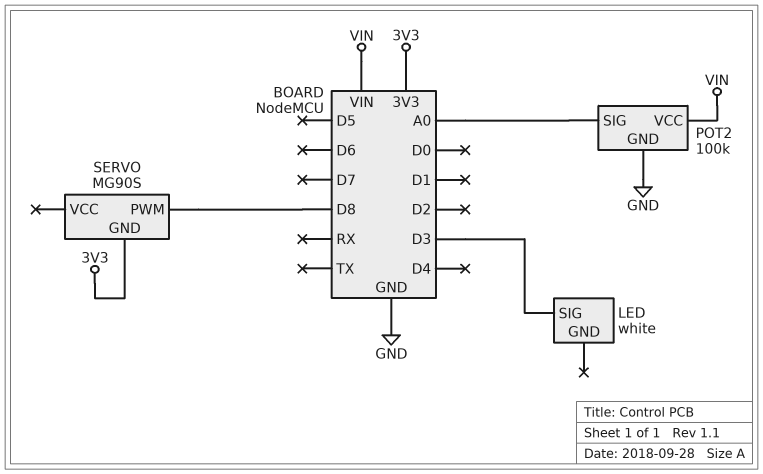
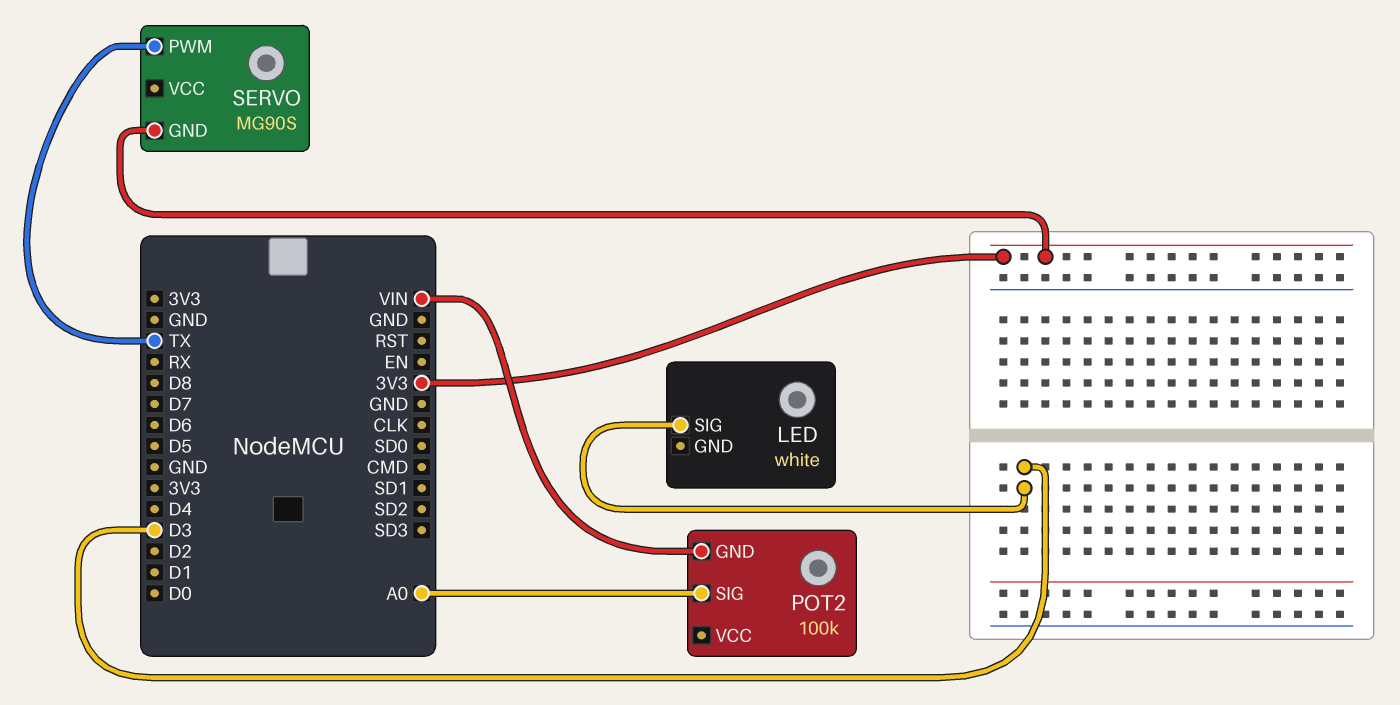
POT2 pin GND: GND -> VIN
POT2 pin VCC: VIN -> none
SERVO pin PWM: D8 -> TX

